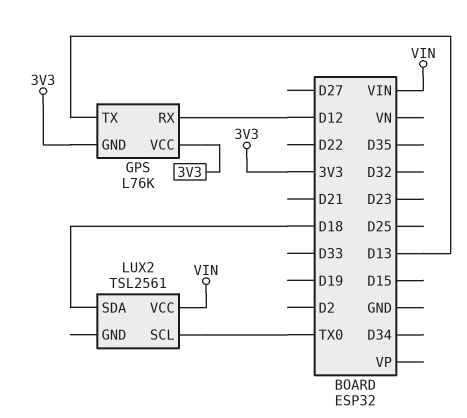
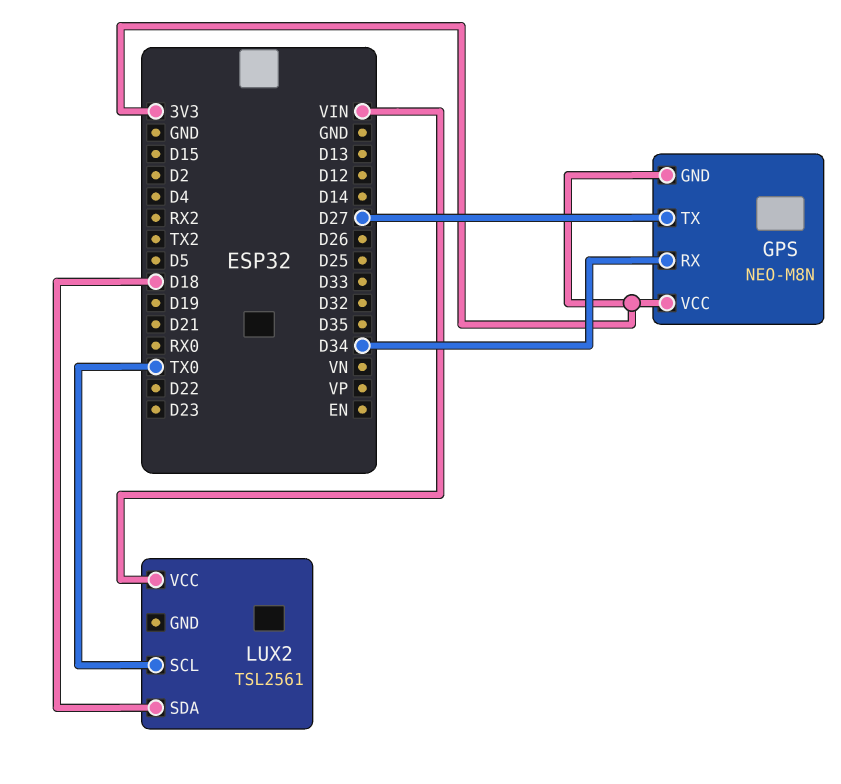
GPS: L76K -> NEO-M8N
GPS pin RX: D12 -> D34
GPS pin TX: D13 -> D27

